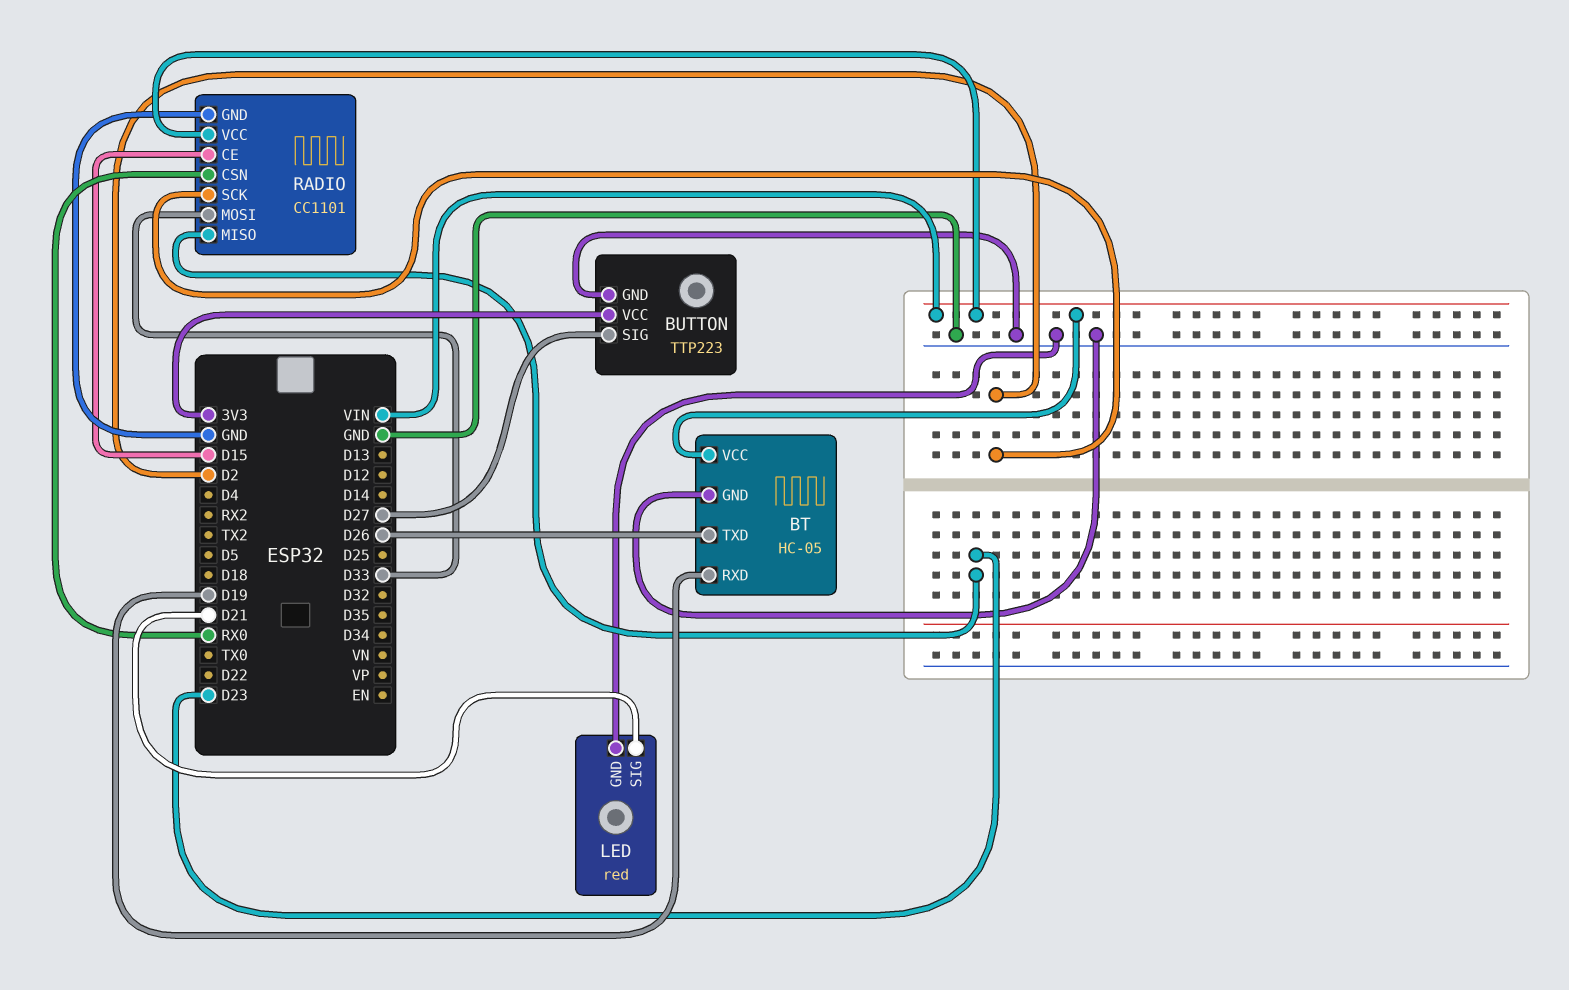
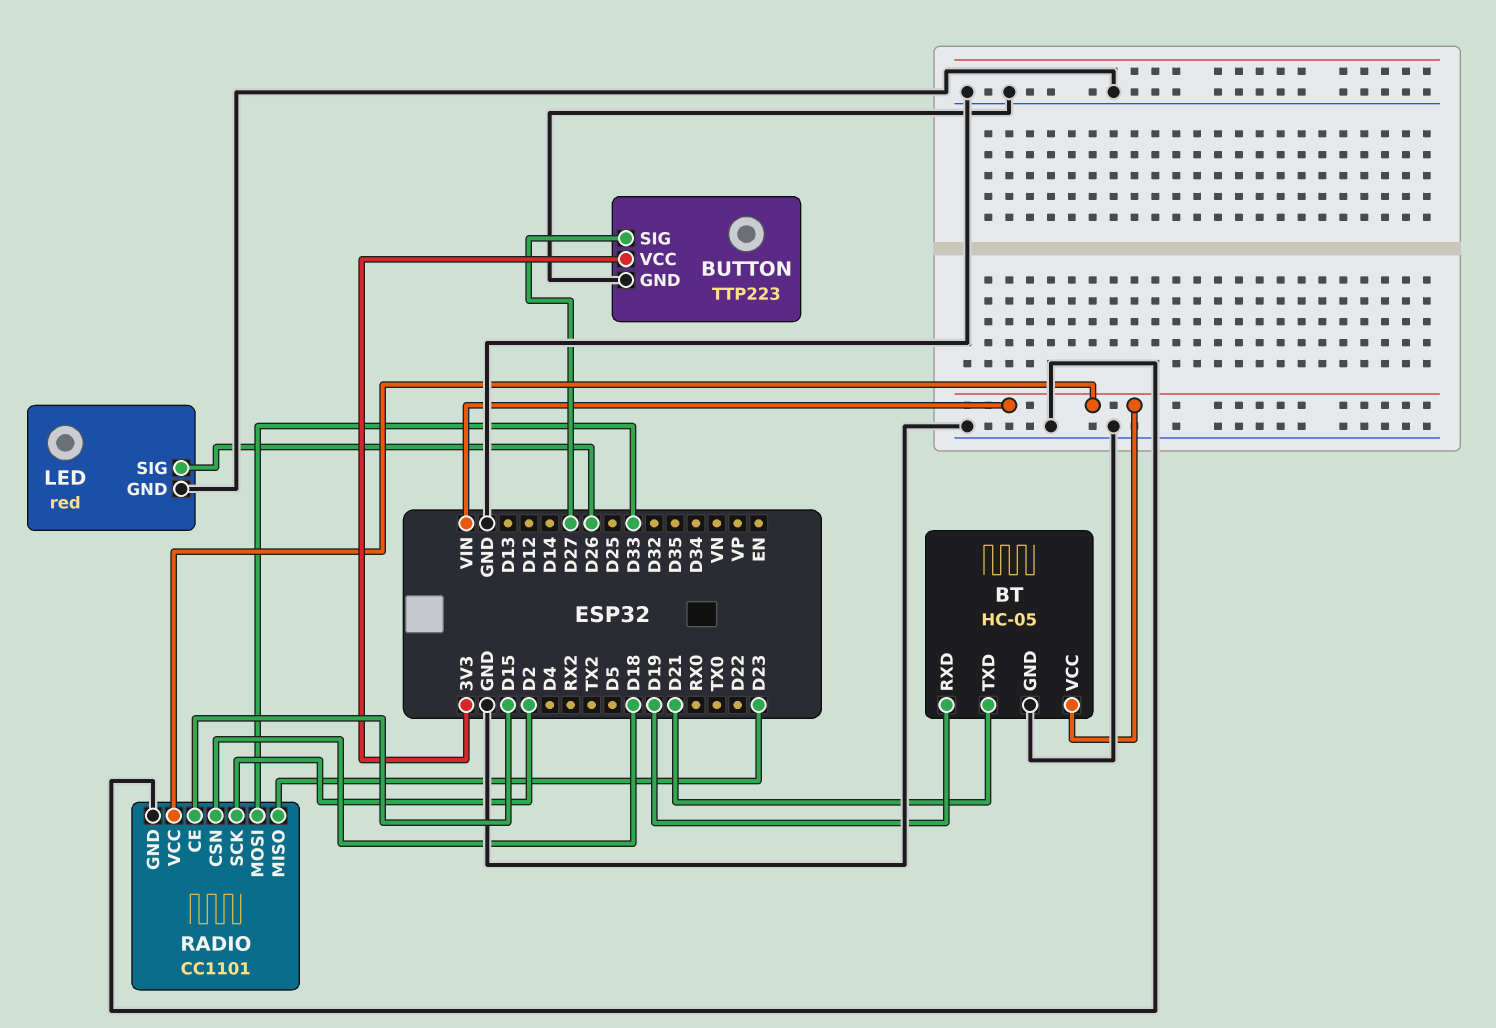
BT pin TXD: D26 -> D21
LED pin SIG: D21 -> D26
RADIO pin CSN: RX0 -> D18

